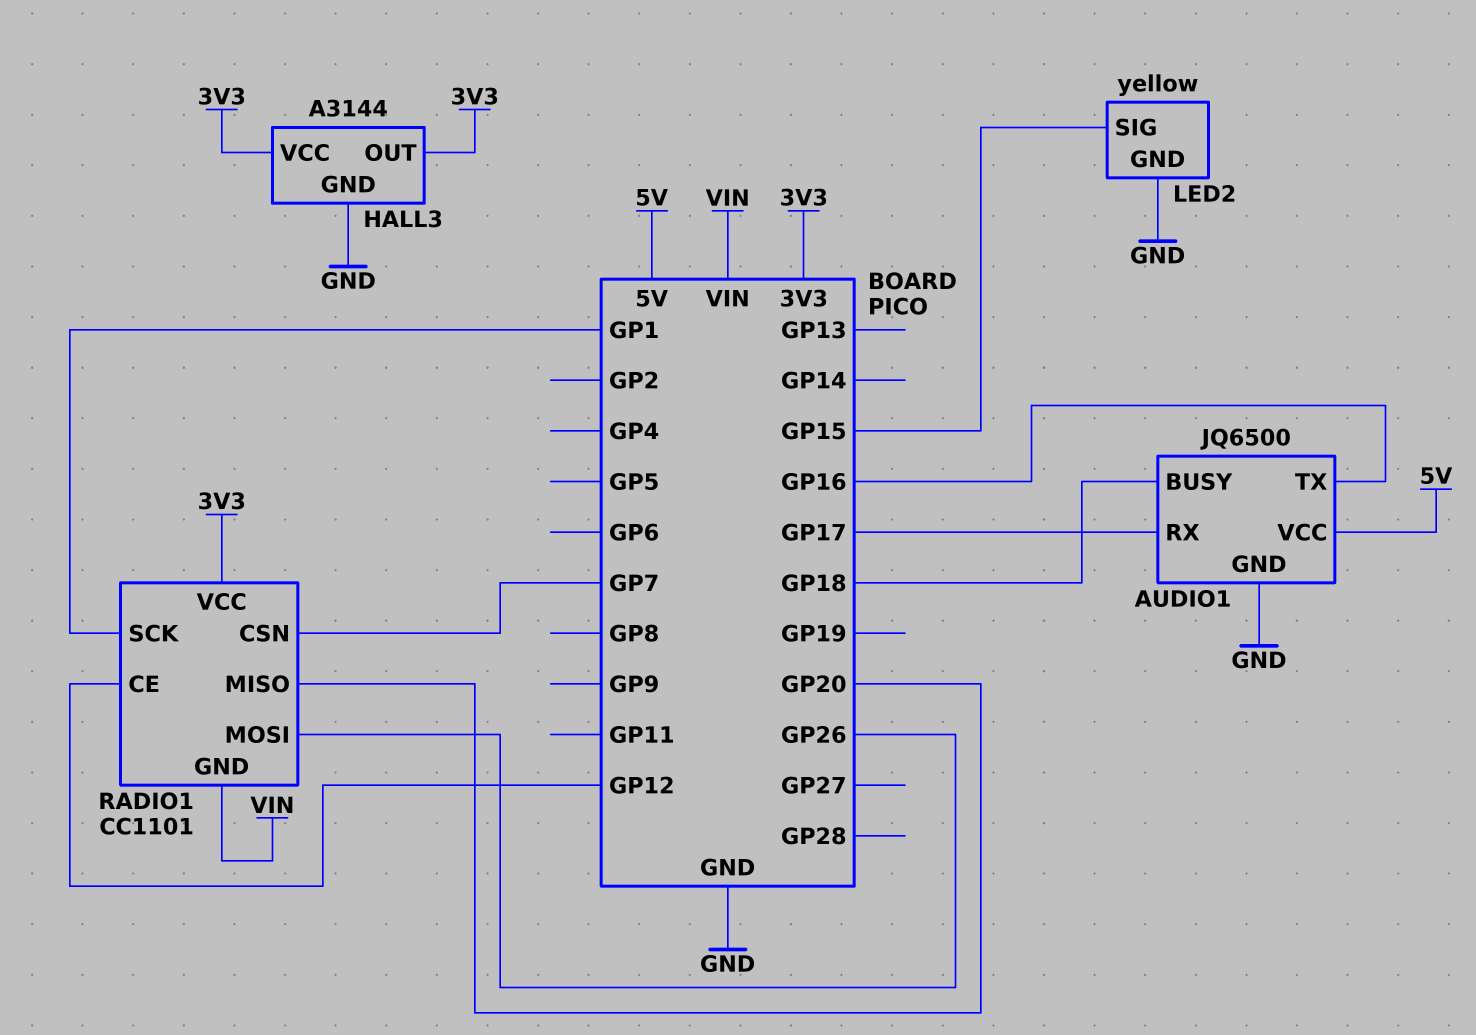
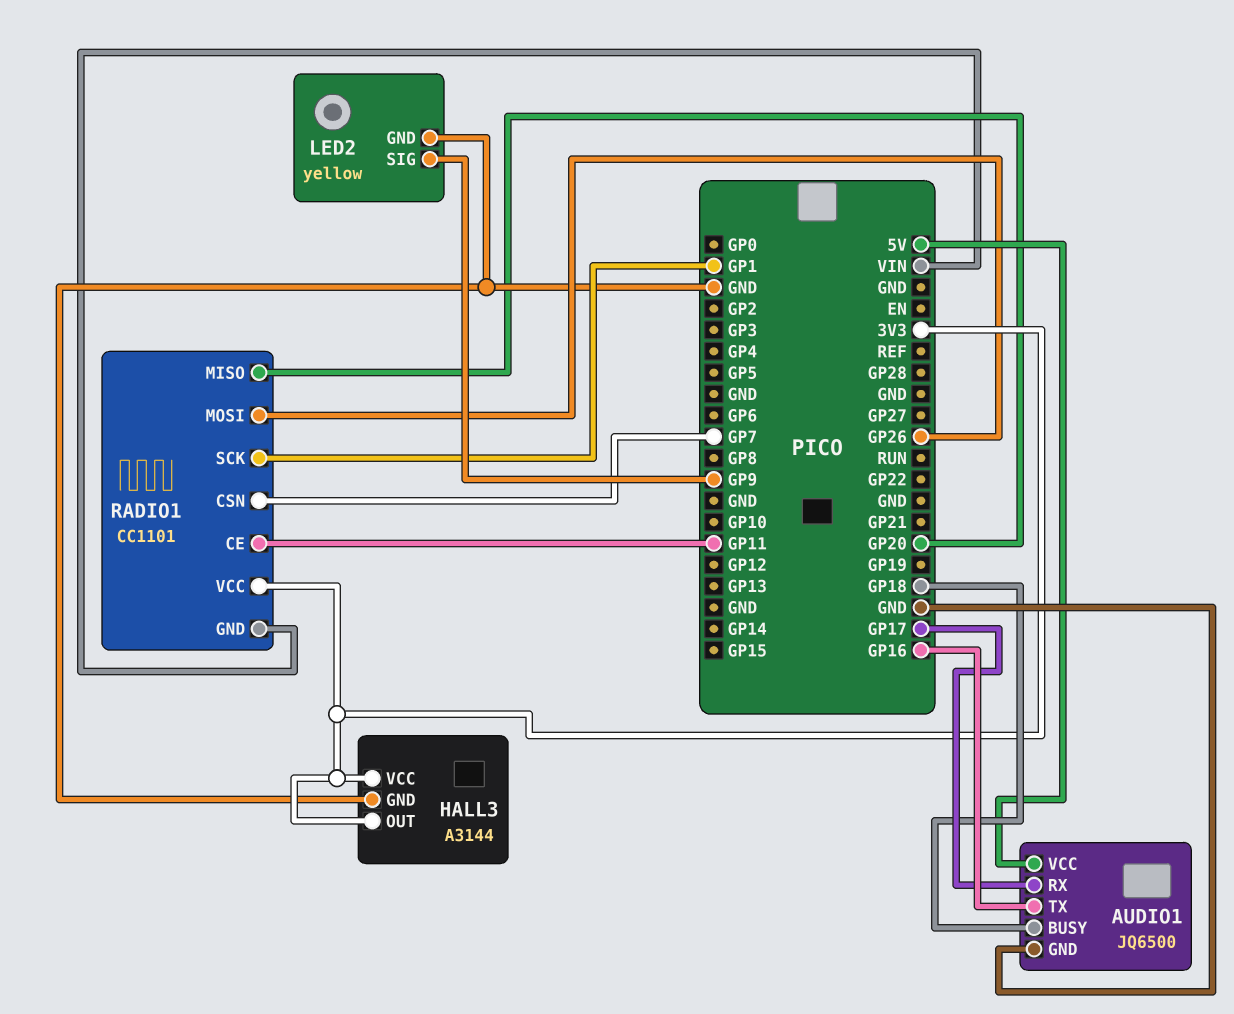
LED2 pin SIG: GP15 -> GP9
RADIO1 pin CE: GP12 -> GP11

